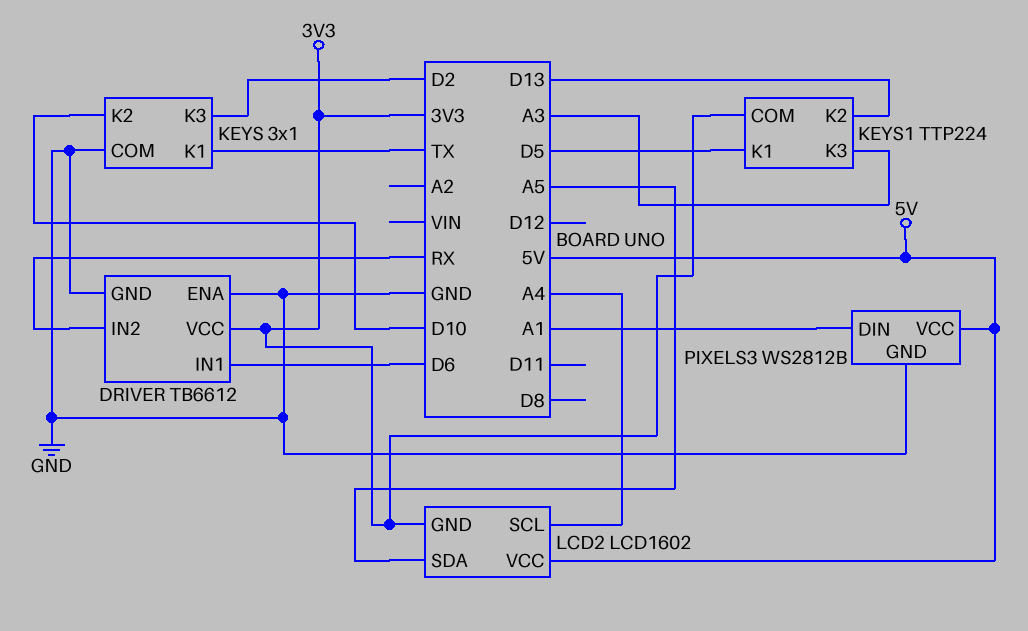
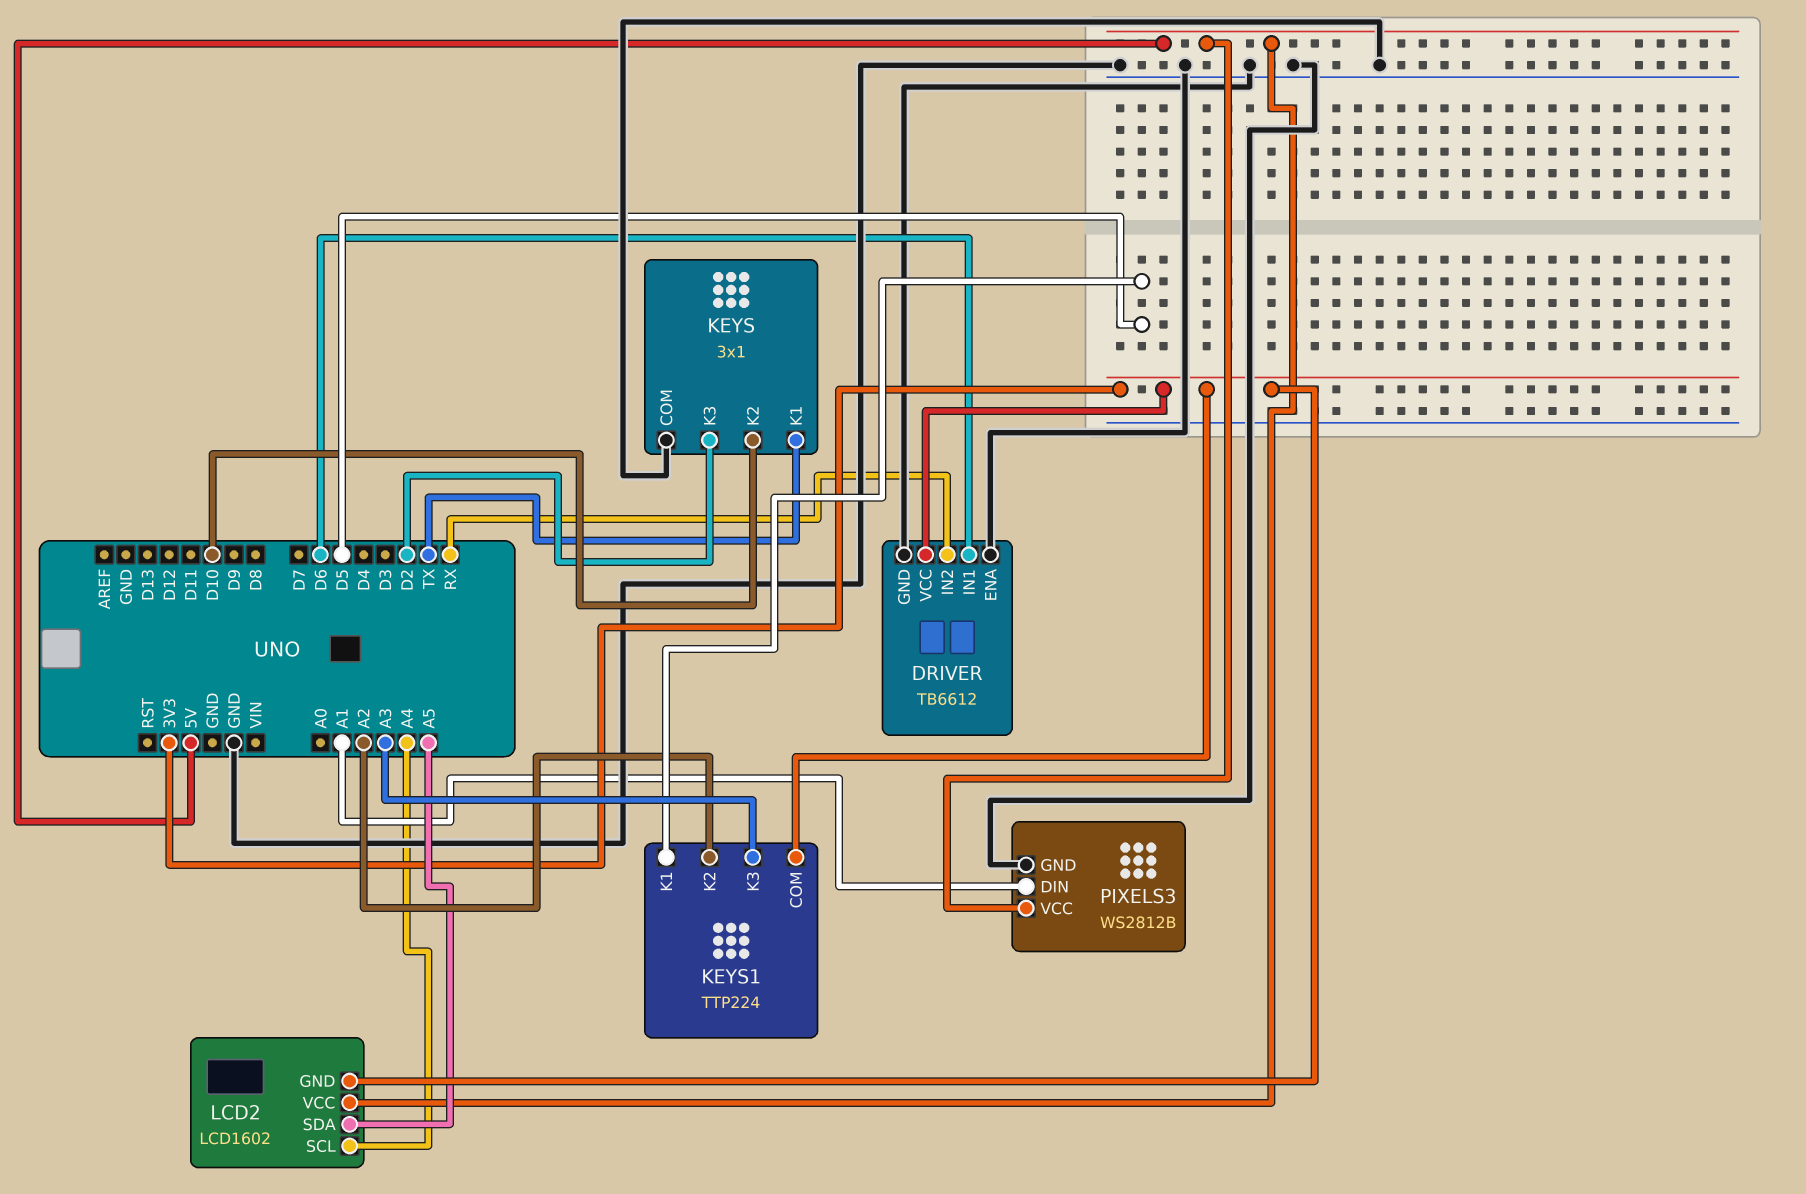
KEYS1 pin K2: D13 -> A2

